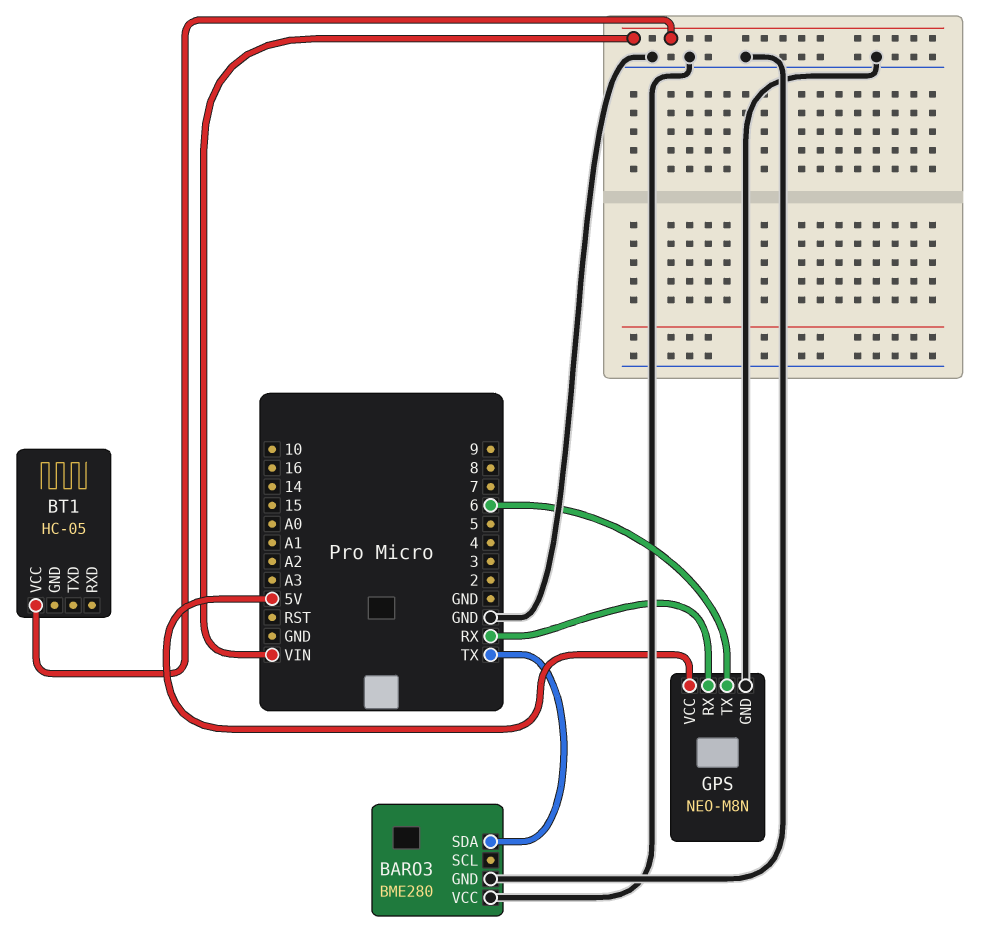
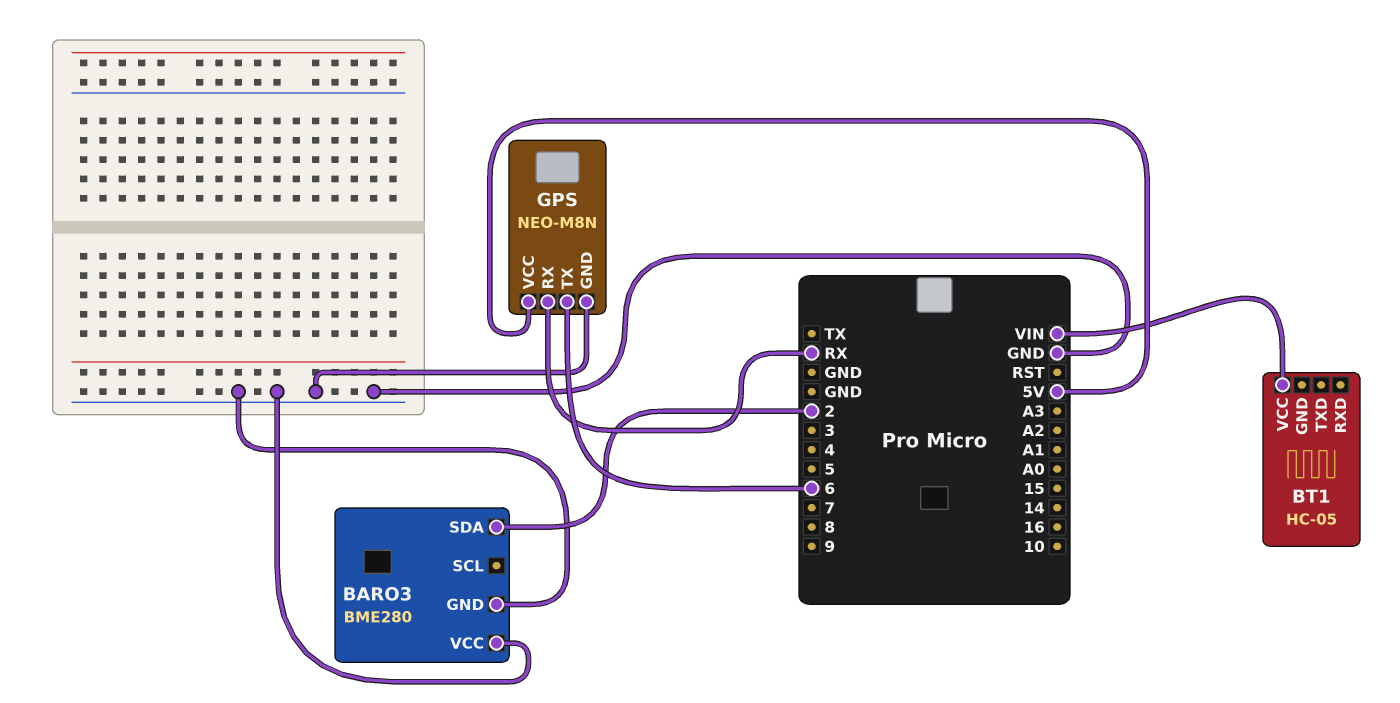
BARO3 pin SDA: TX -> 2

